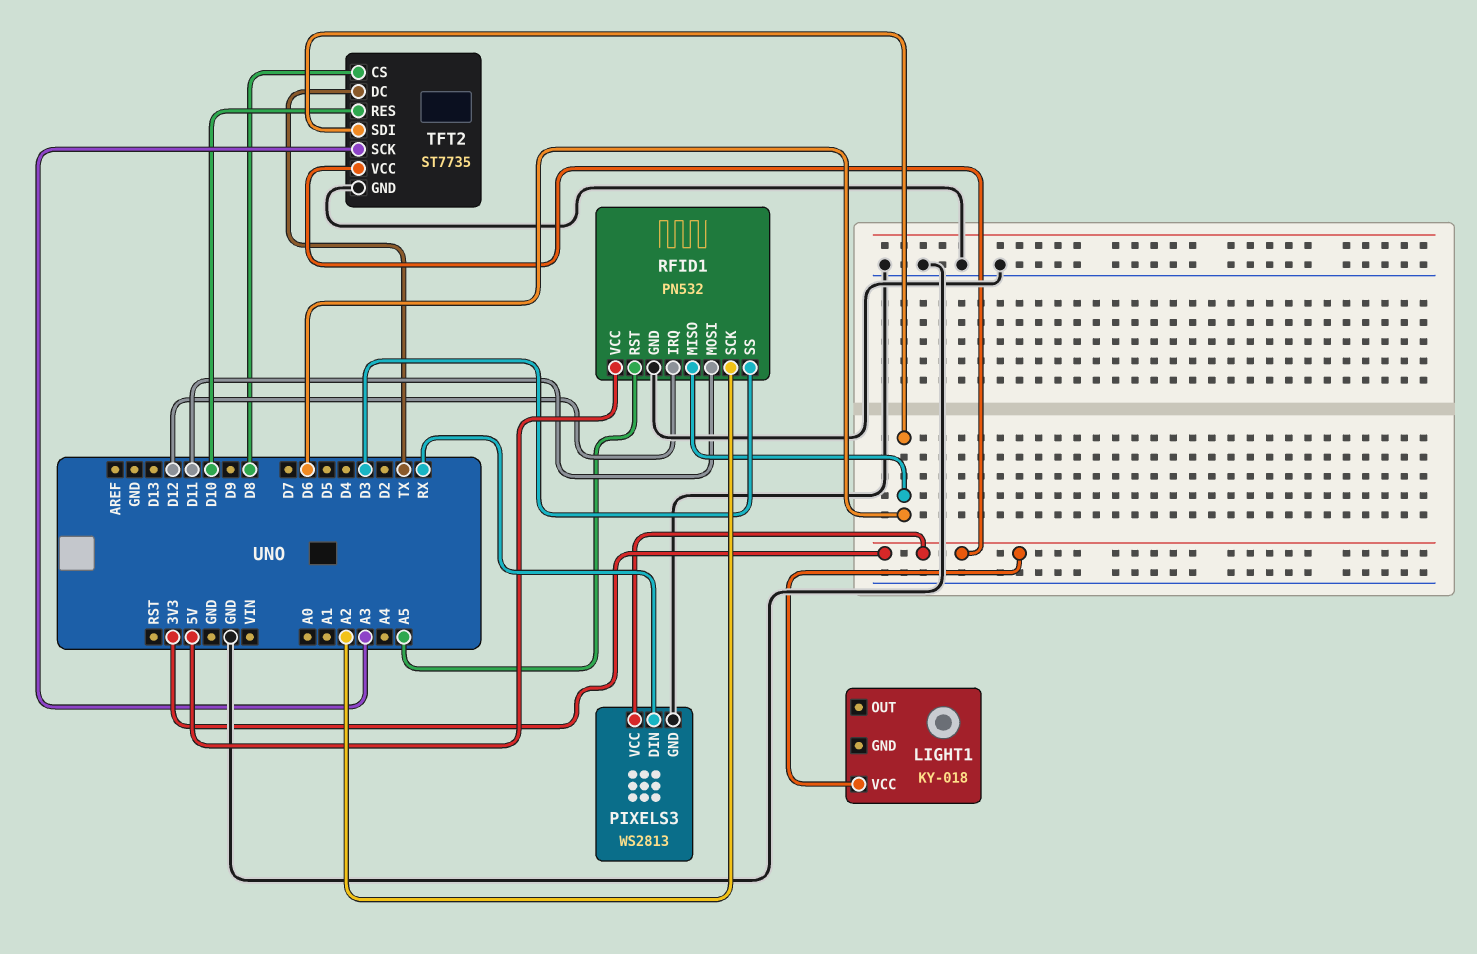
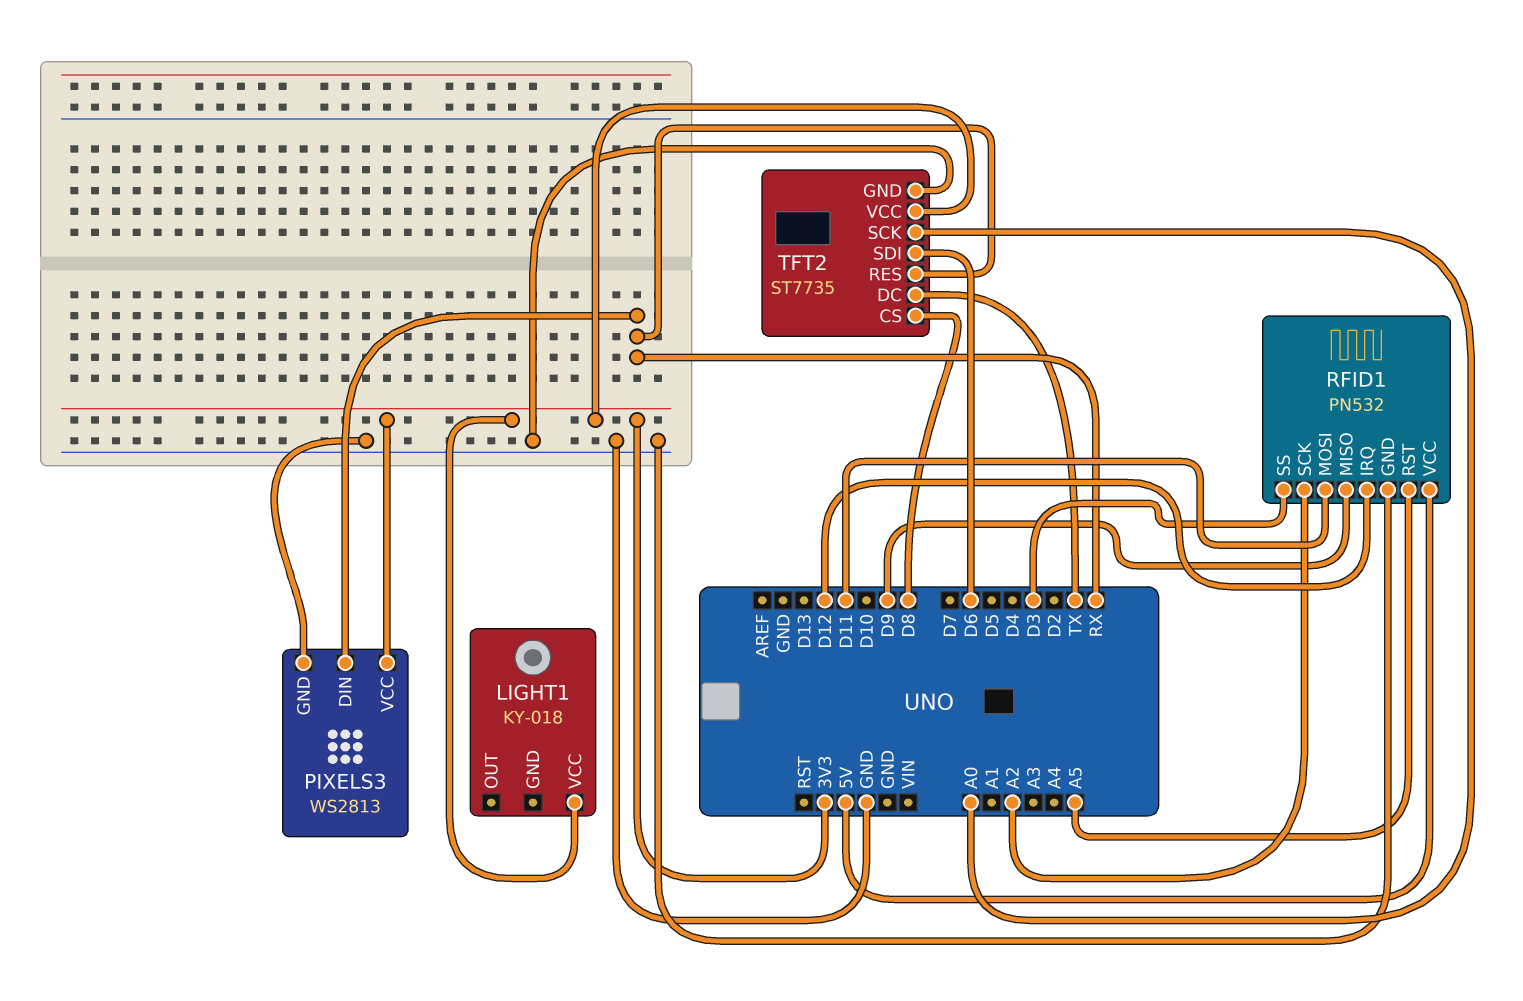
RFID1 pin MISO: D6 -> D9
TFT2 pin RES: D10 -> RX
TFT2 pin SCK: A3 -> A0

